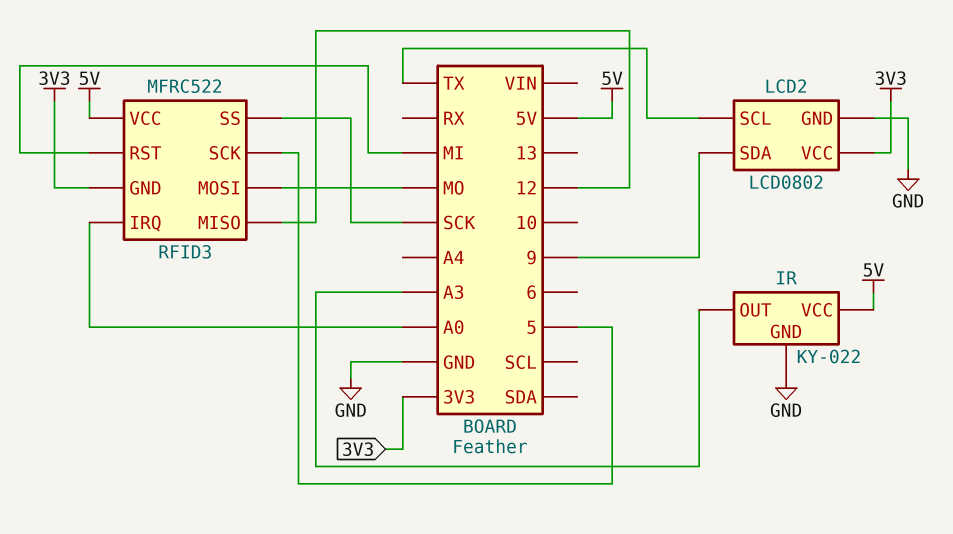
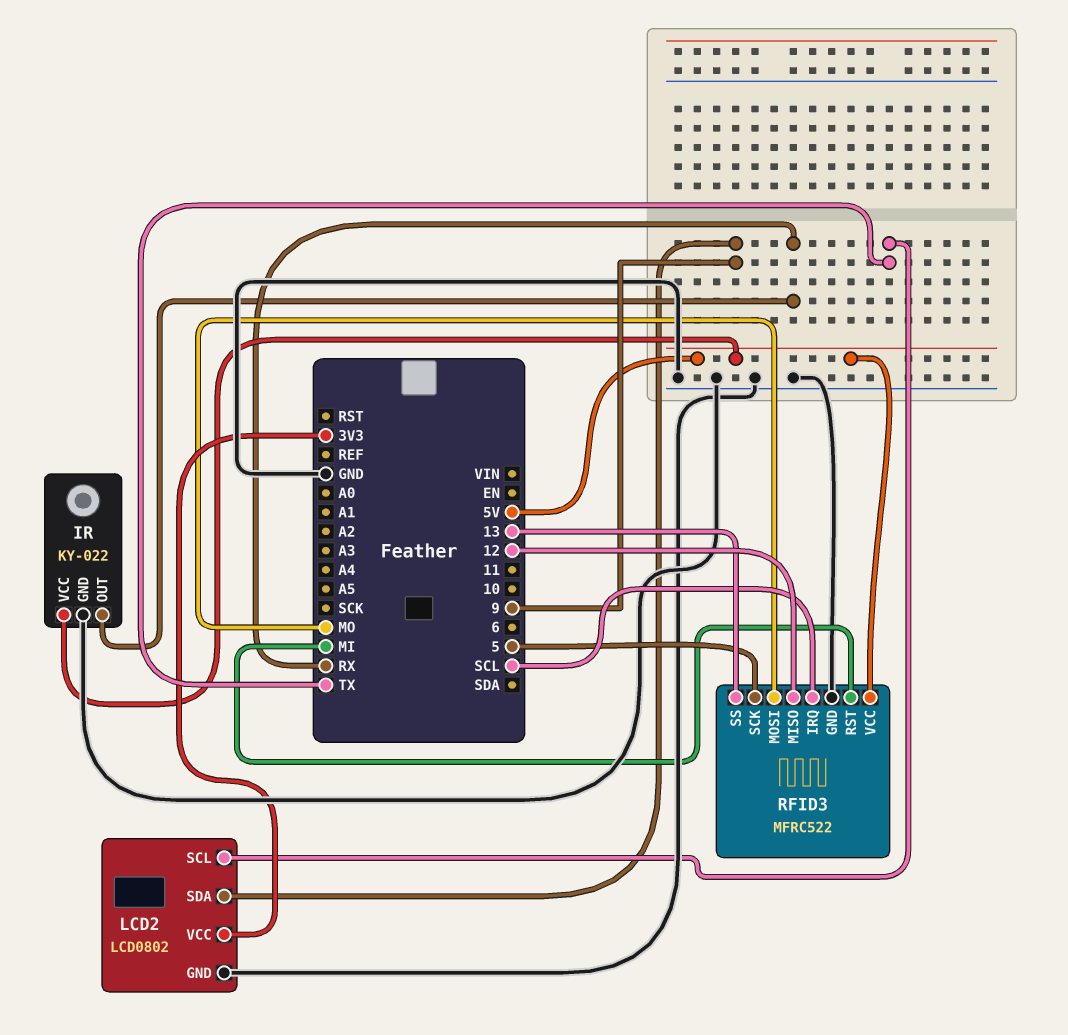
IR pin OUT: A3 -> RX
RFID3 pin GND: 3V3 -> GND
RFID3 pin IRQ: A0 -> SCL
RFID3 pin SS: SCK -> 13

